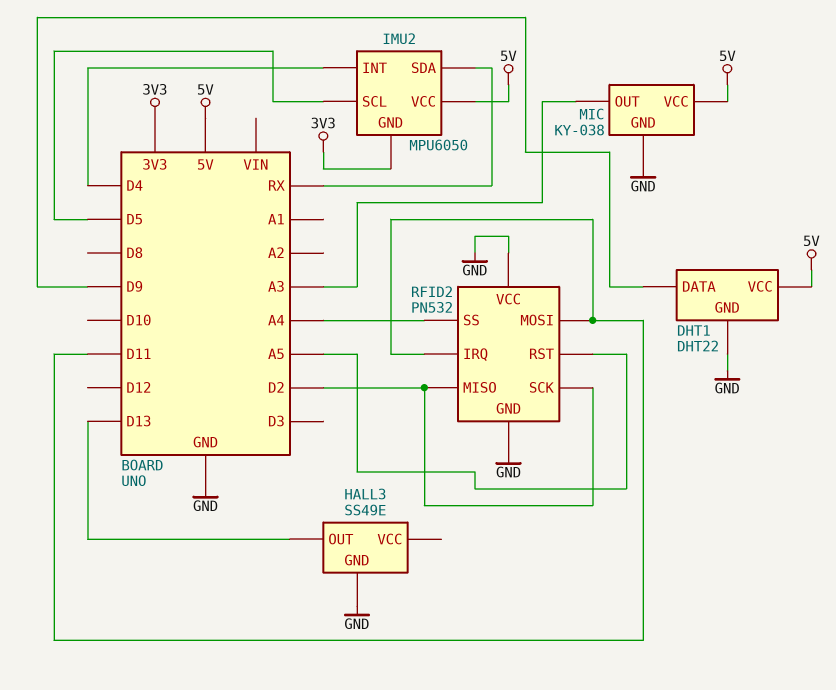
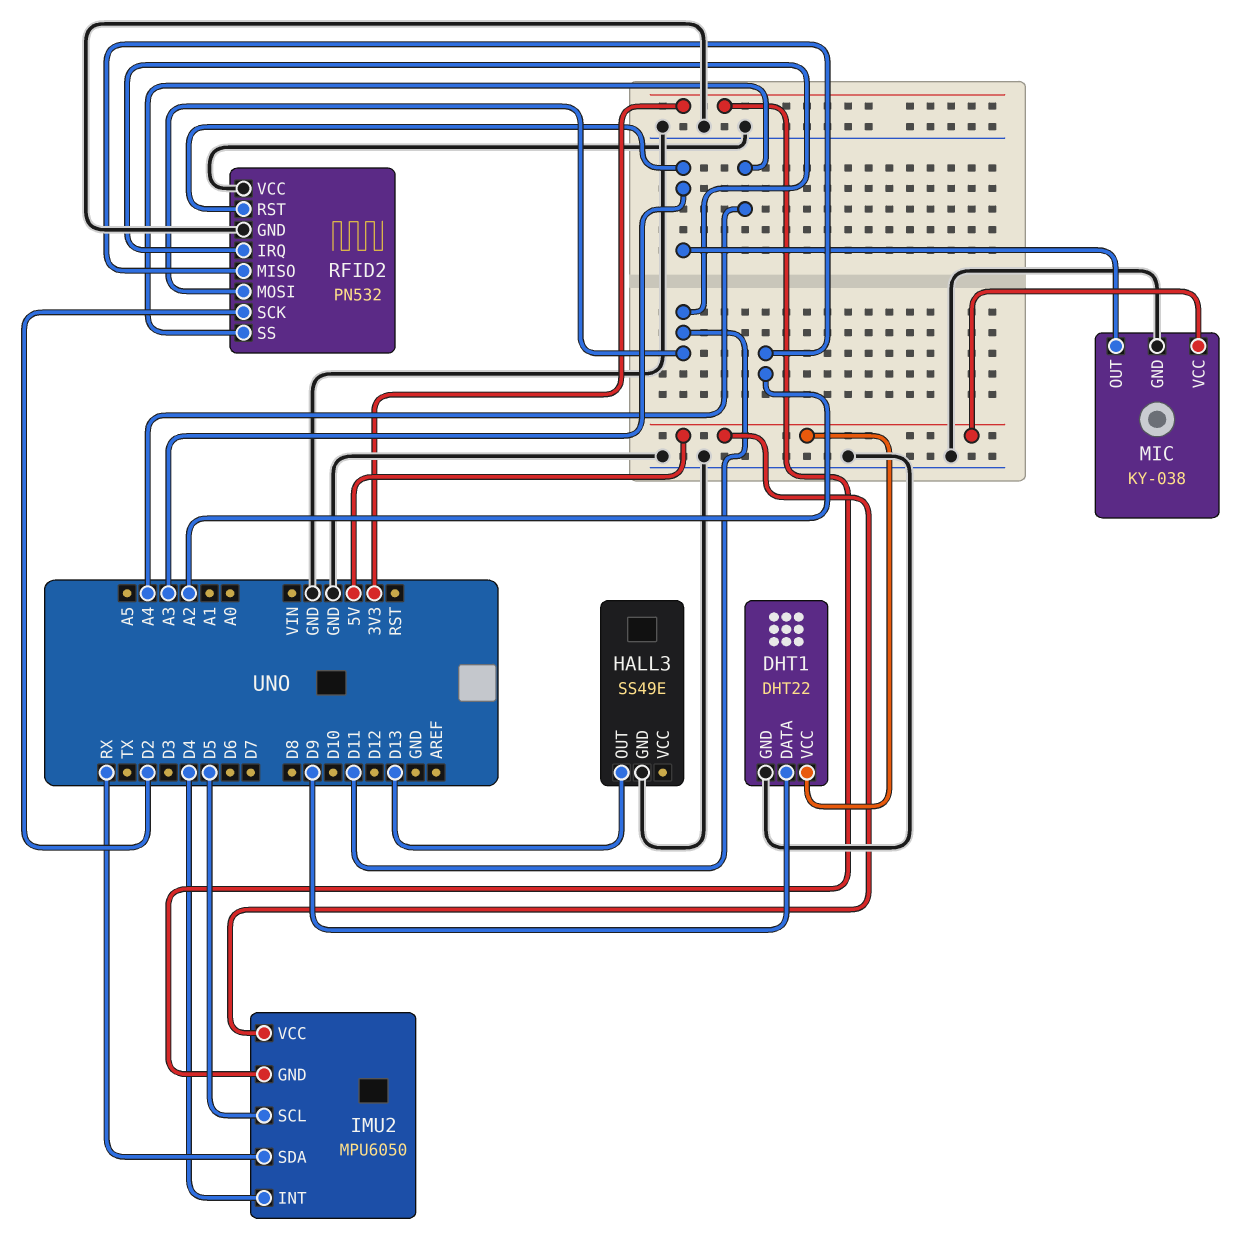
RFID2 pin MISO: D2 -> A2
RFID2 pin RST: A5 -> A3

